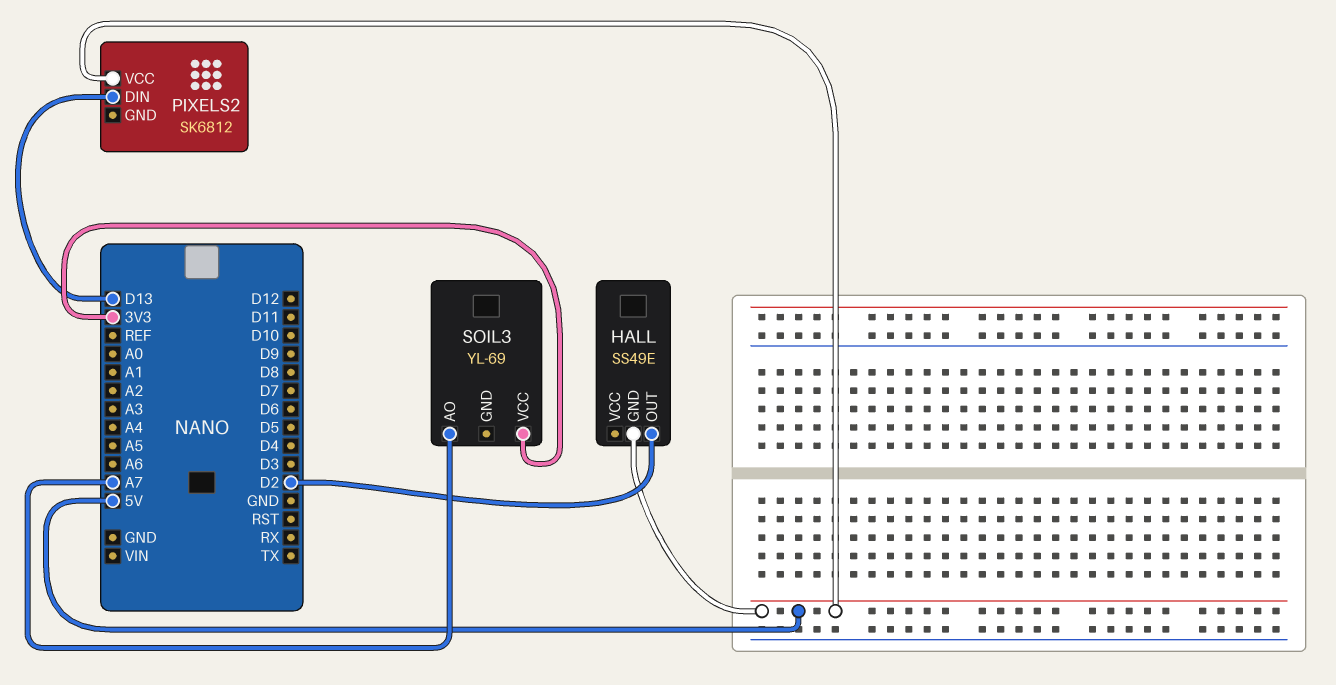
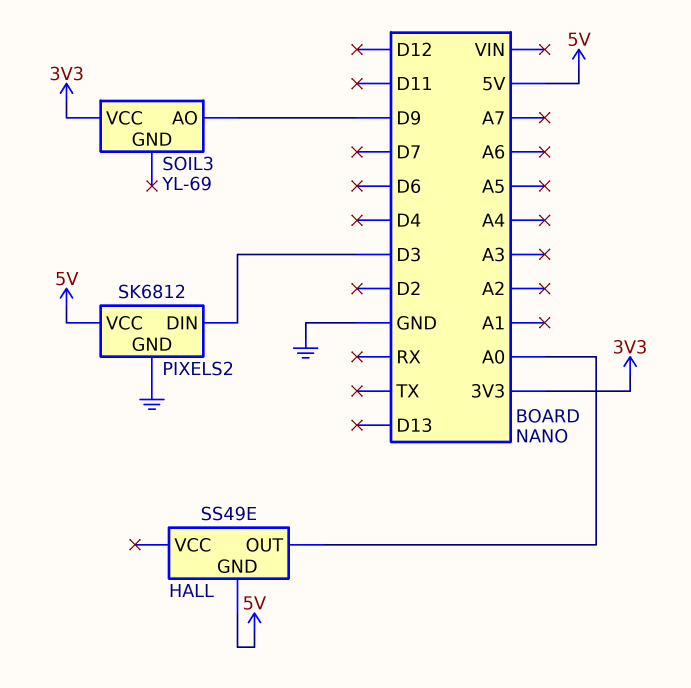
HALL pin OUT: D2 -> A0
PIXELS2 pin DIN: D13 -> D3
PIXELS2 pin GND: none -> GND
SOIL3 pin AO: A7 -> D9

